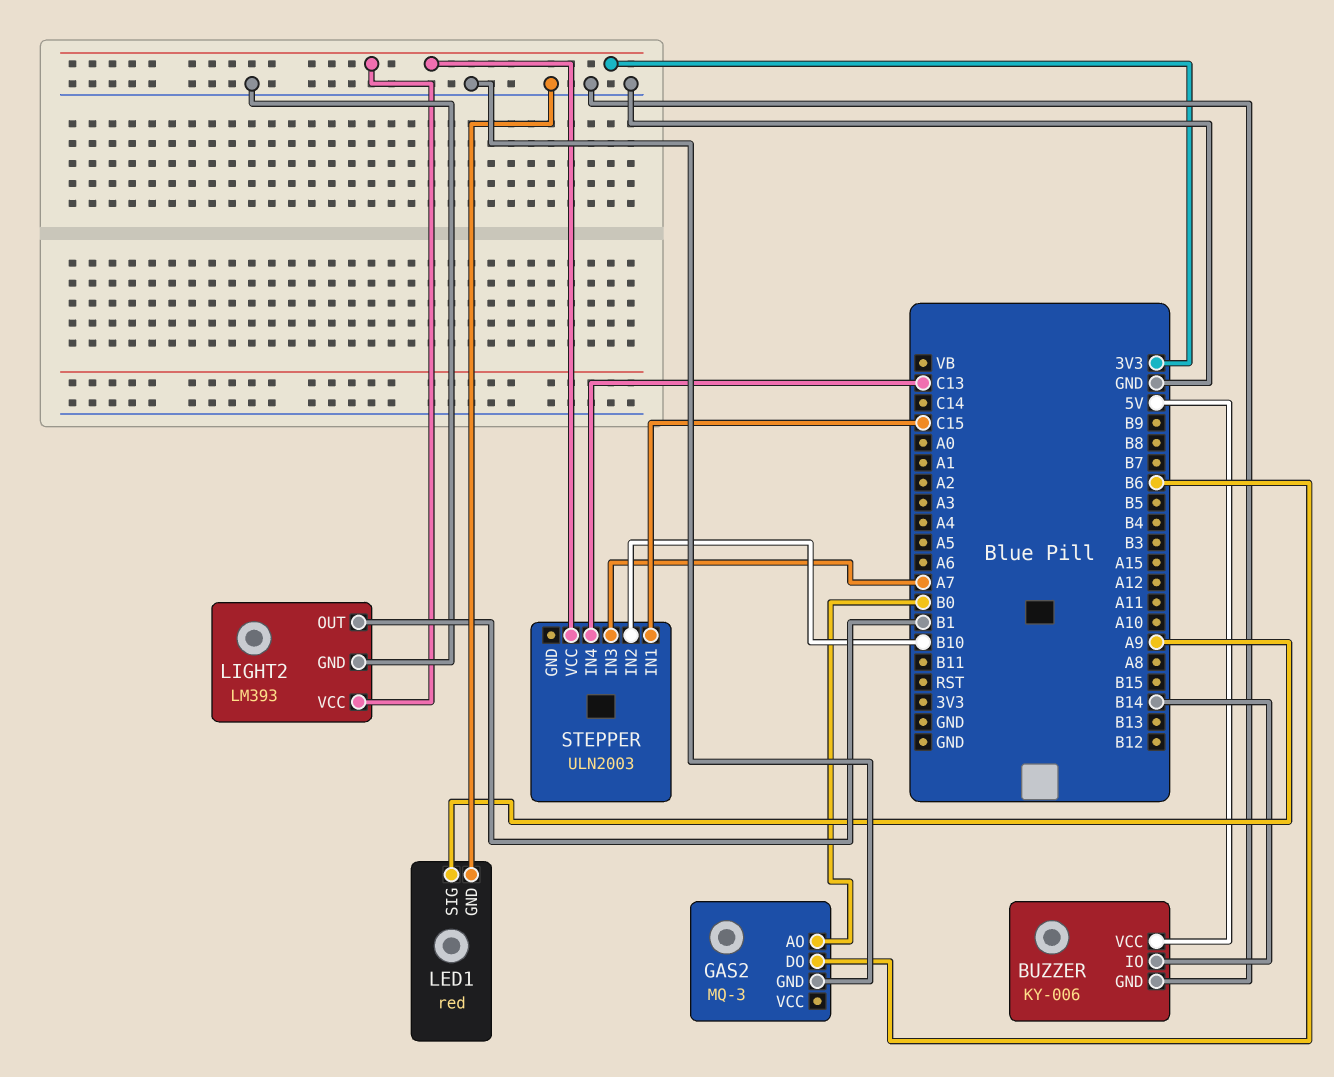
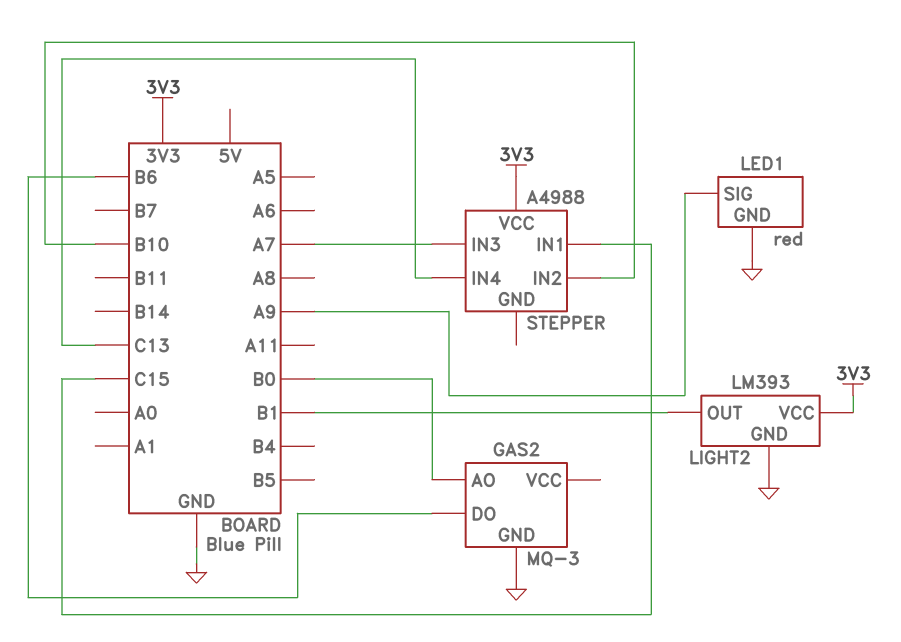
BUZZER: KY-006 -> none
BUZZER pin GND: GND -> none
BUZZER pin IO: B14 -> none
BUZZER pin VCC: 5V -> none
STEPPER: ULN2003 -> A4988

